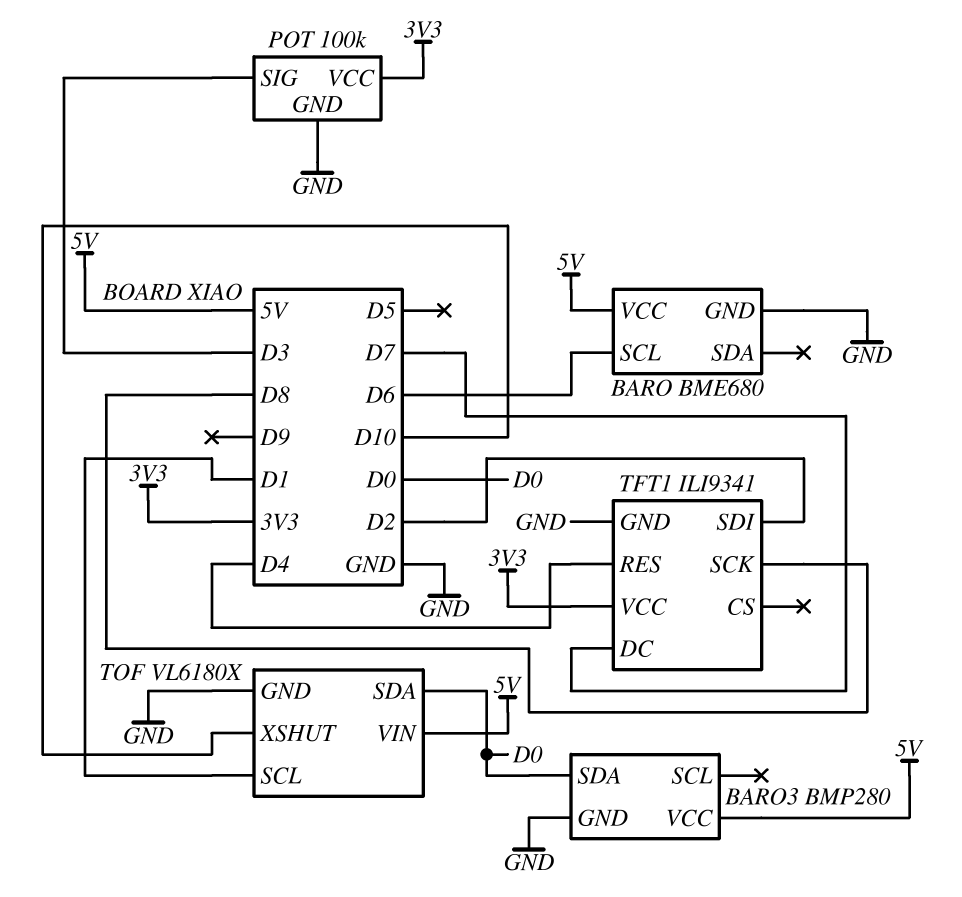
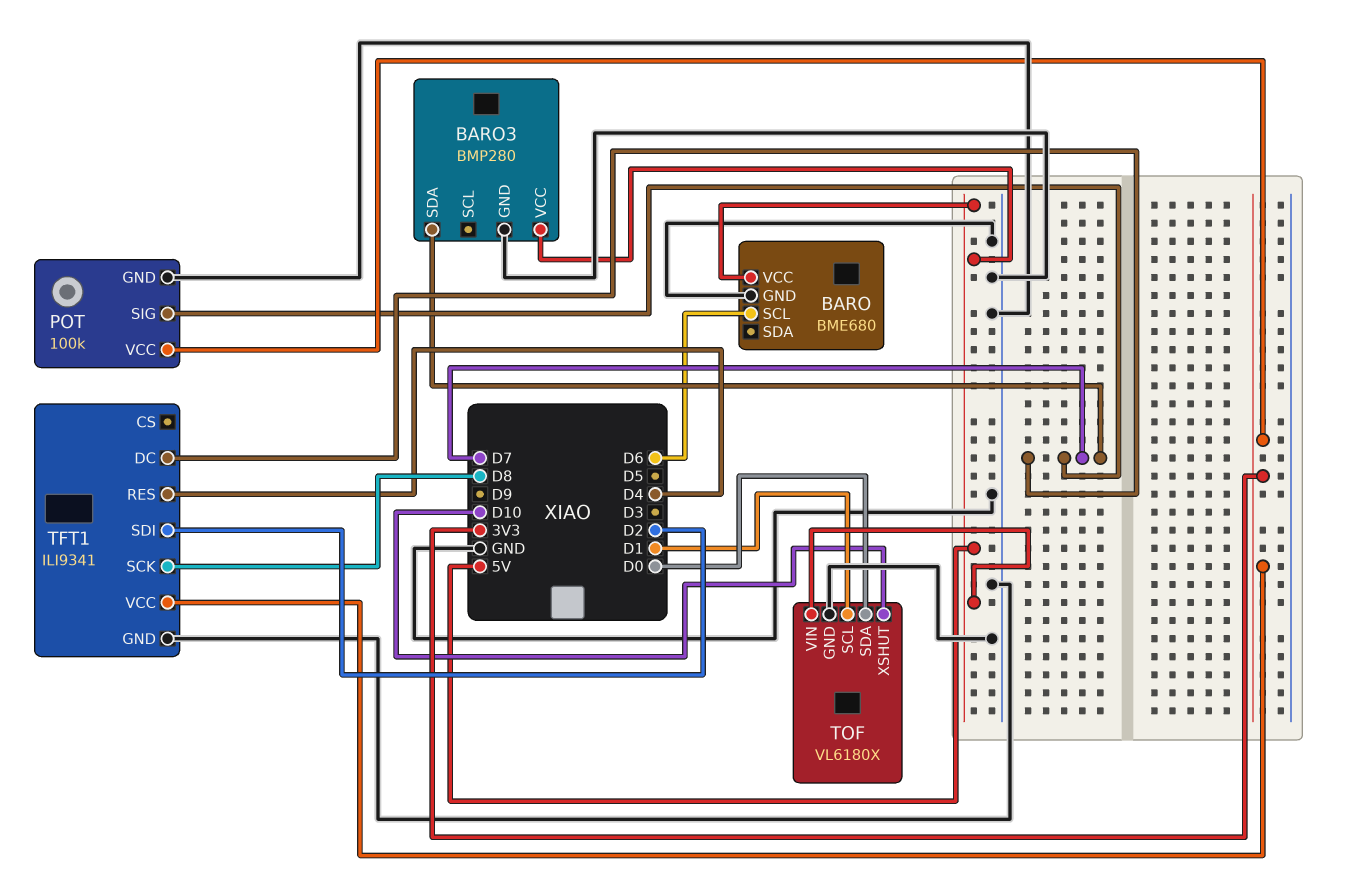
BARO3 pin SDA: D0 -> D7
POT pin SIG: D3 -> D7

